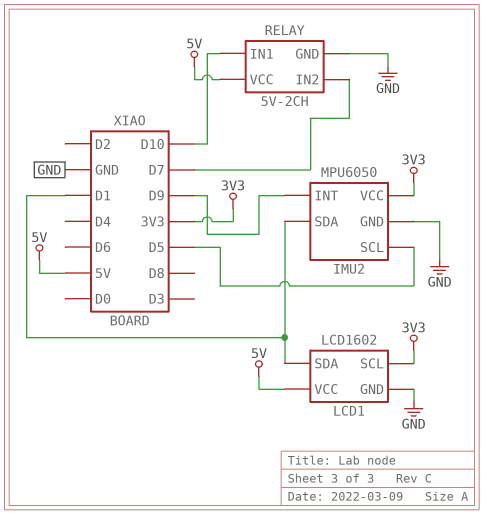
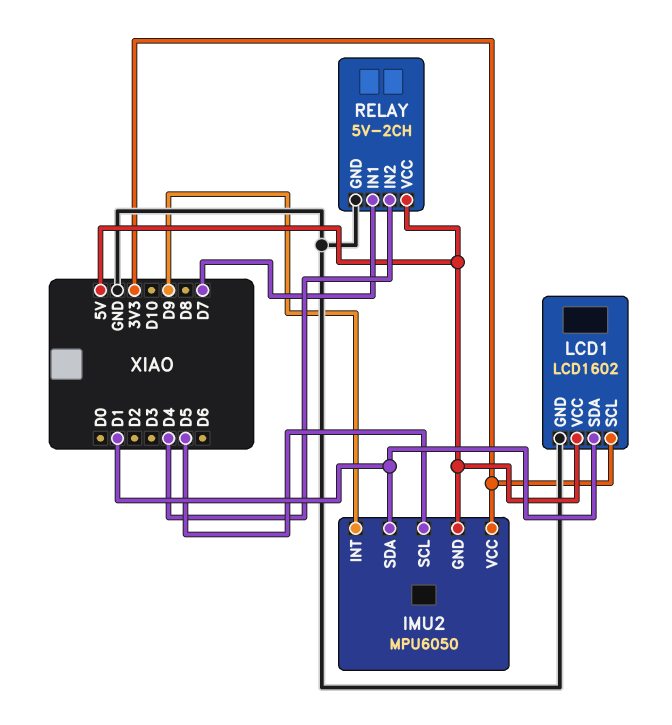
IMU2 pin GND: GND -> 5V
RELAY pin IN1: D10 -> D7
RELAY pin IN2: D7 -> D4

